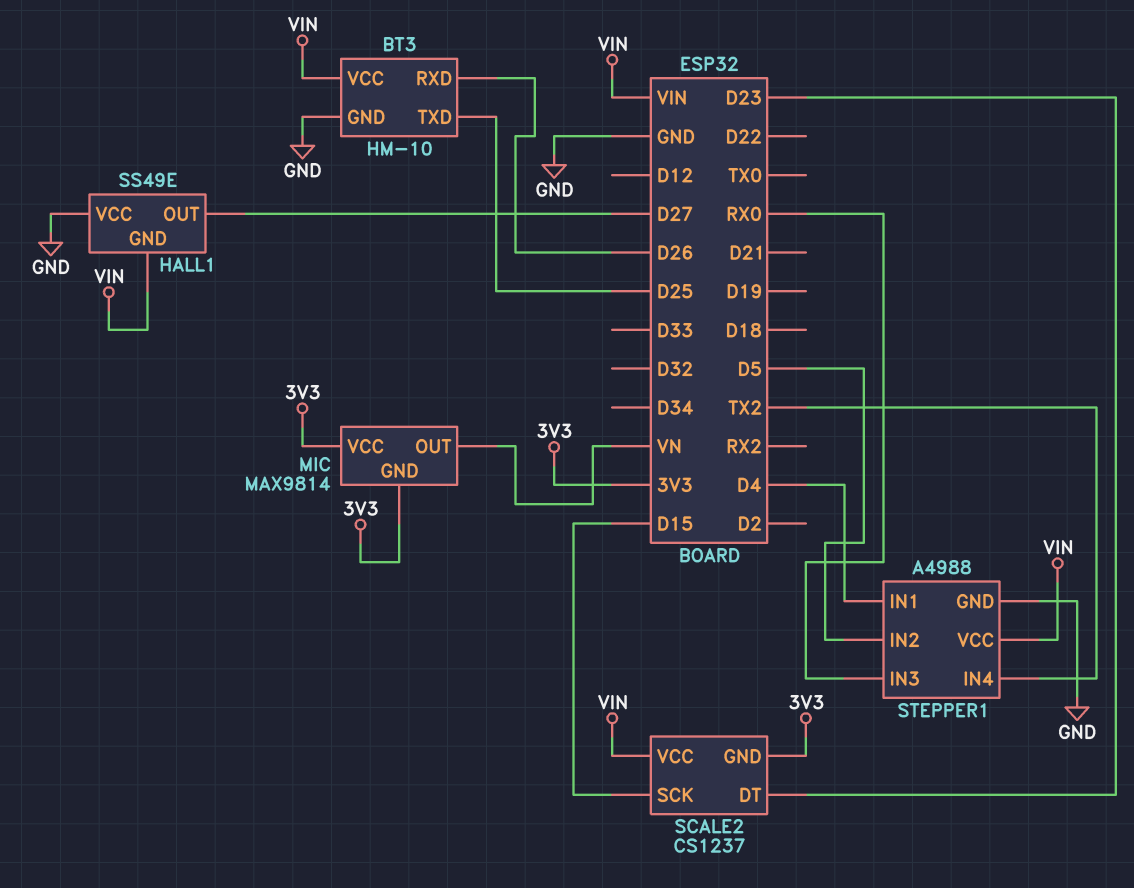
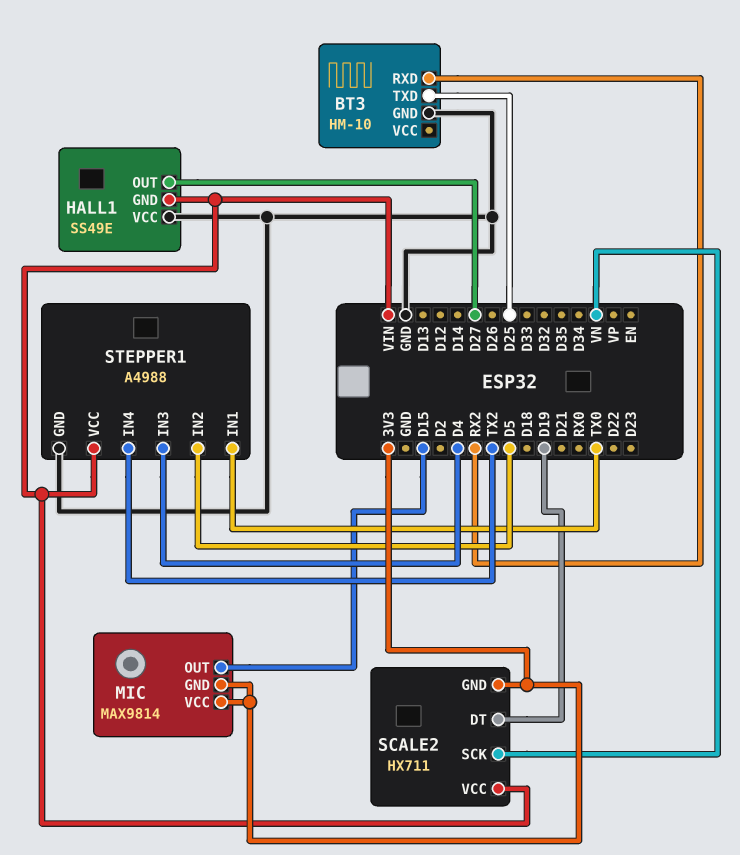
BT3 pin RXD: D26 -> RX2
BT3 pin VCC: VIN -> none
MIC pin OUT: VN -> D15
SCALE2: CS1237 -> HX711
SCALE2 pin DT: D23 -> D19
SCALE2 pin SCK: D15 -> VN
STEPPER1 pin IN1: D4 -> TX0
STEPPER1 pin IN3: RX0 -> D4

